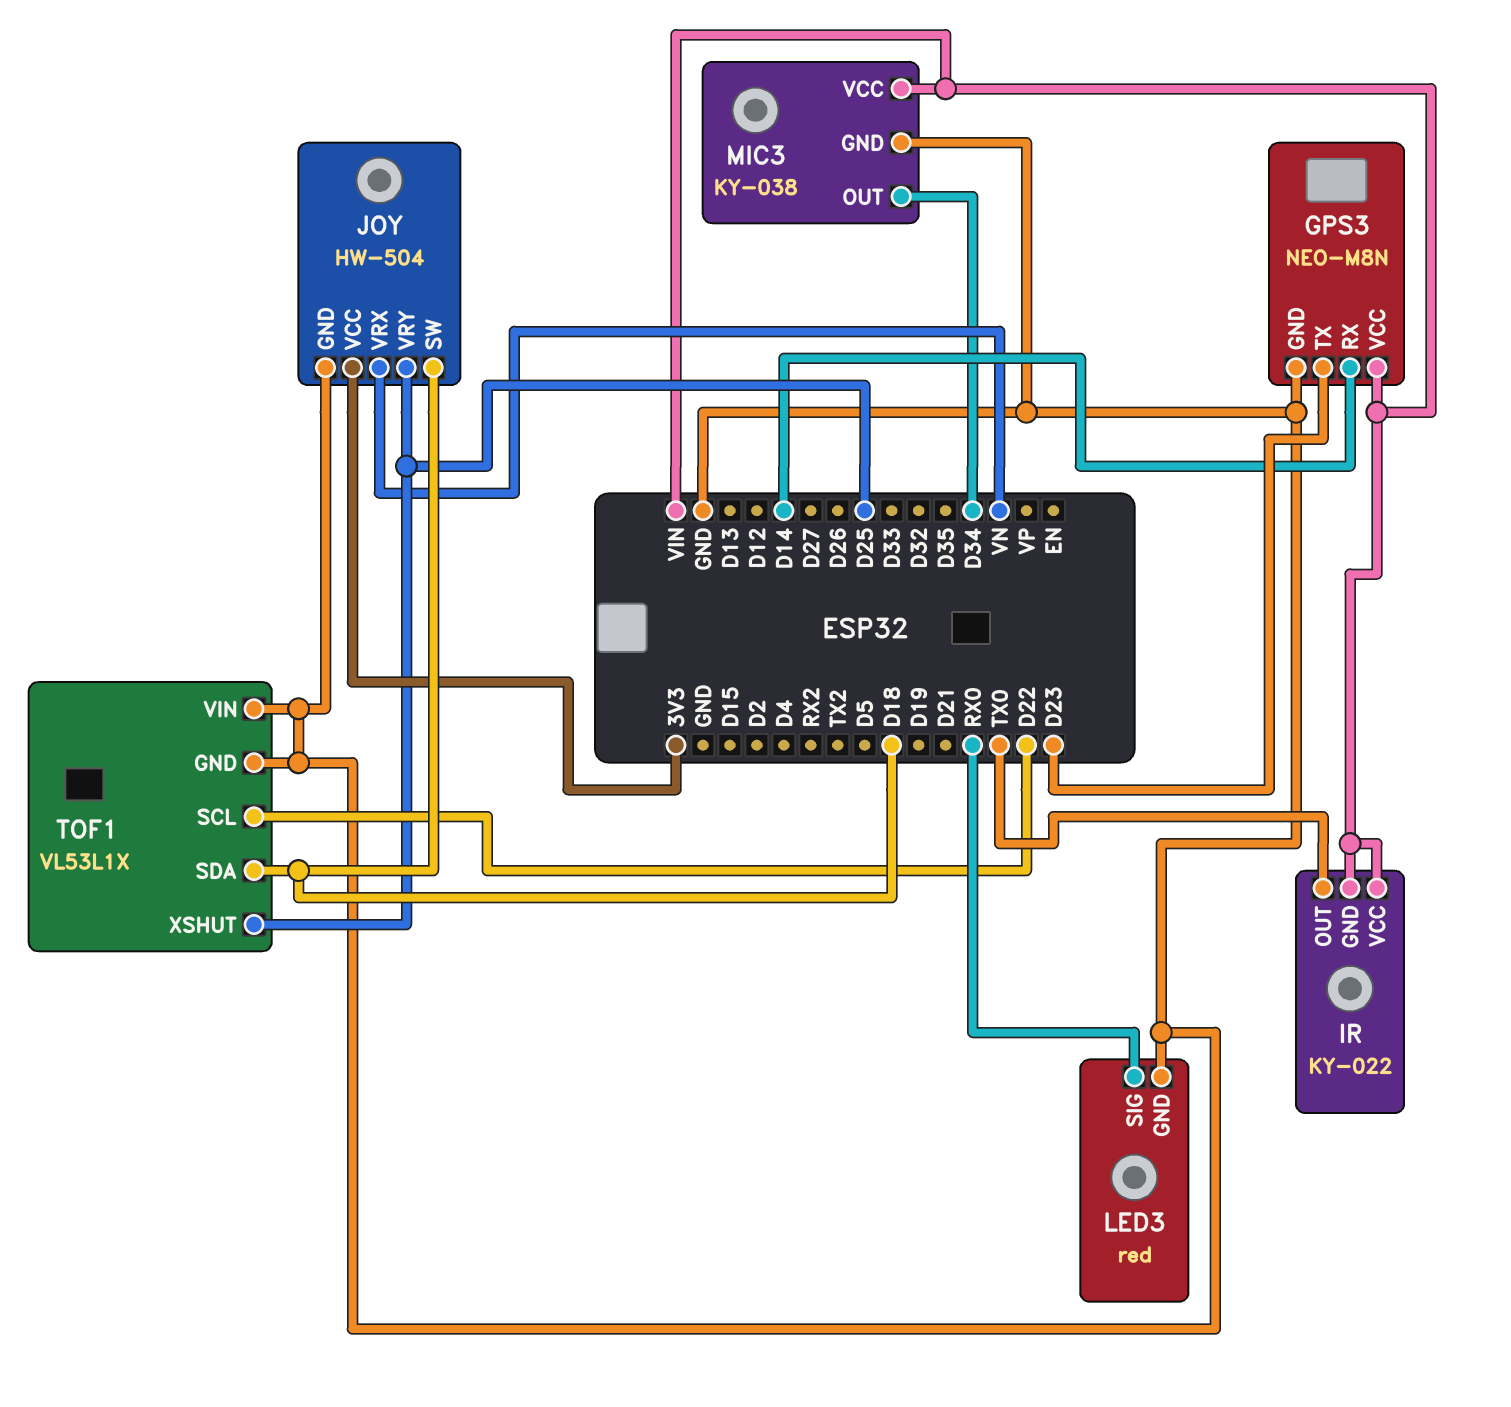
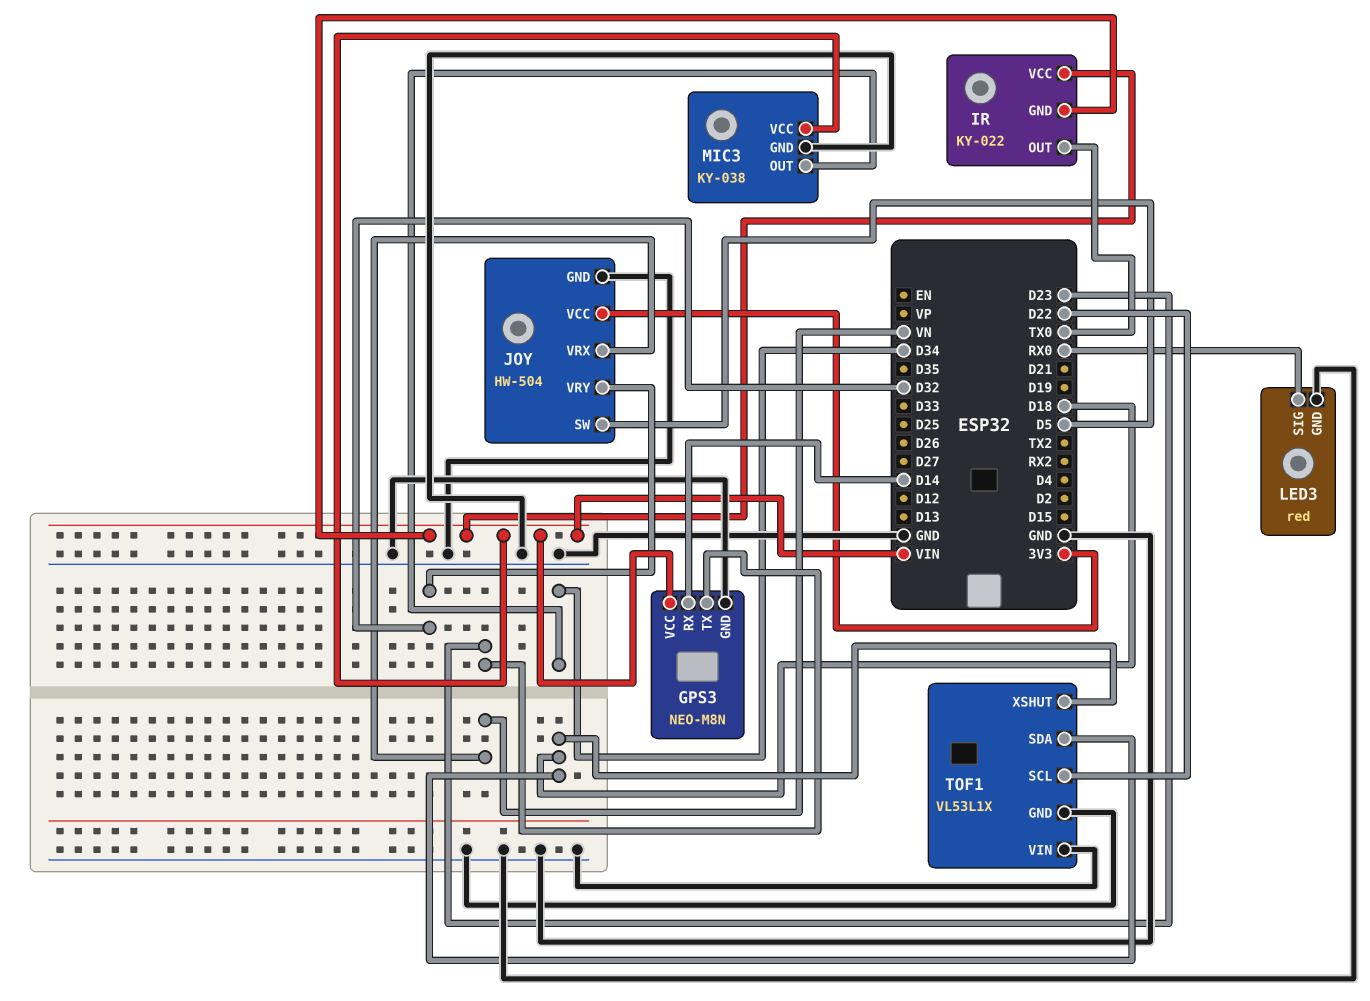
JOY pin SW: D18 -> D5
JOY pin VRY: D25 -> D32
TOF1 pin XSHUT: D25 -> D18

